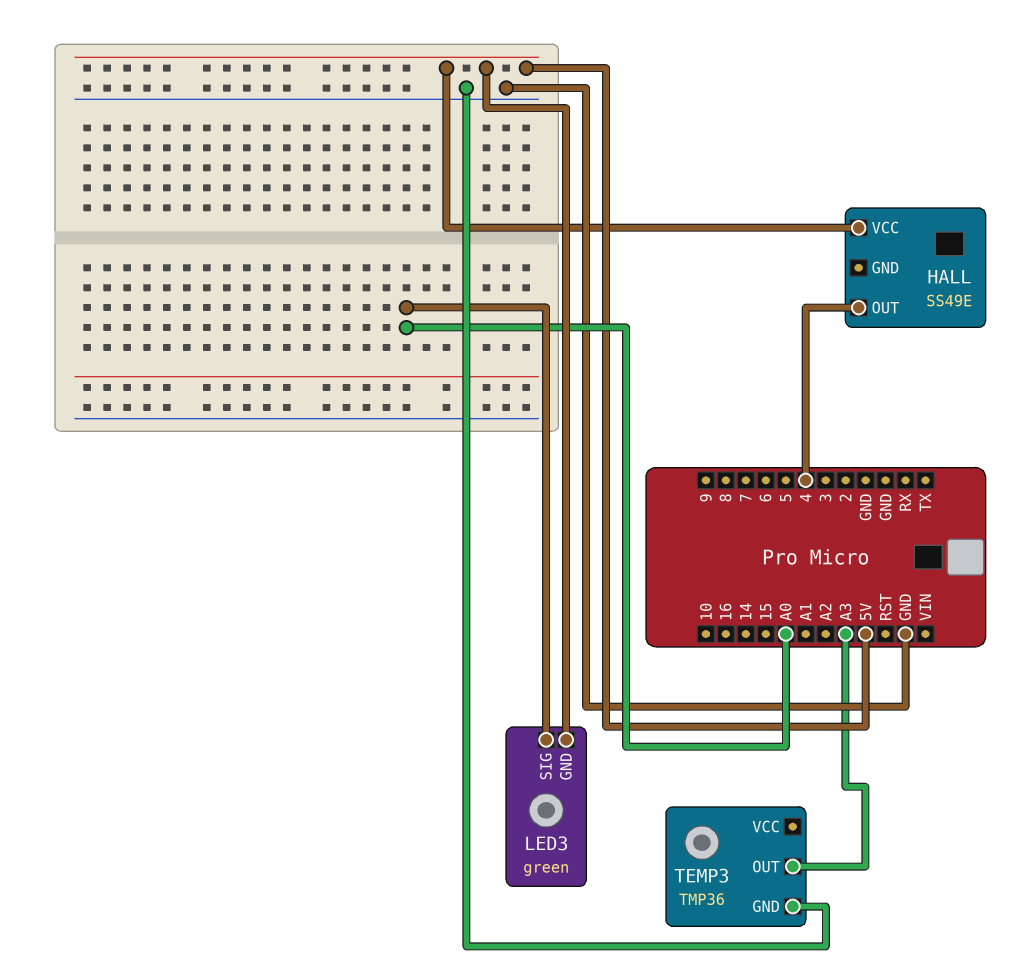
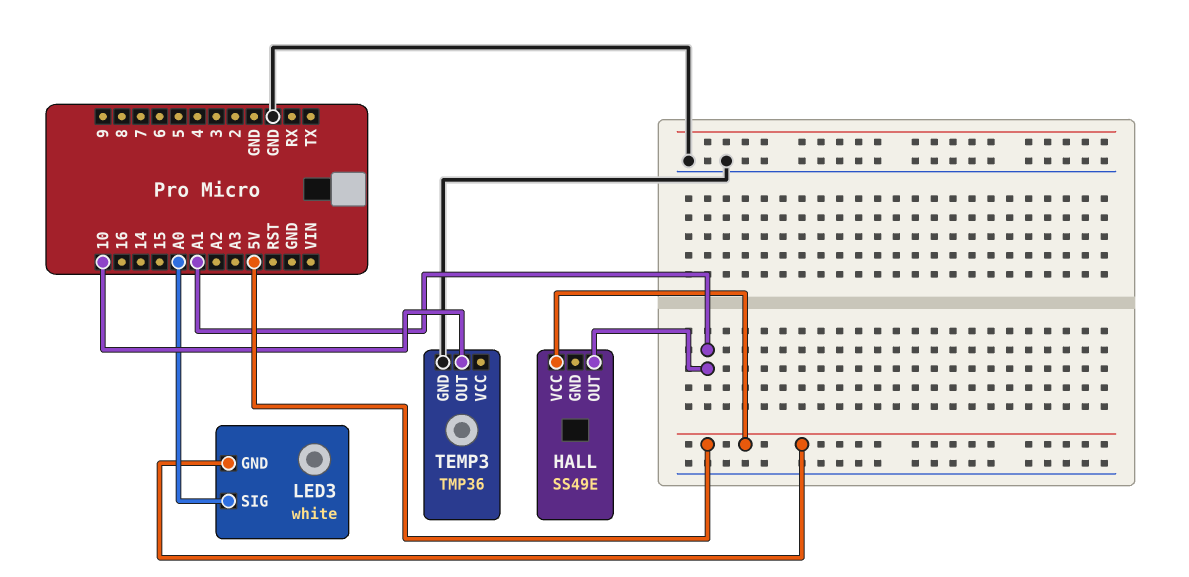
HALL pin OUT: 4 -> A1
LED3: green -> white
TEMP3 pin OUT: A3 -> 10

